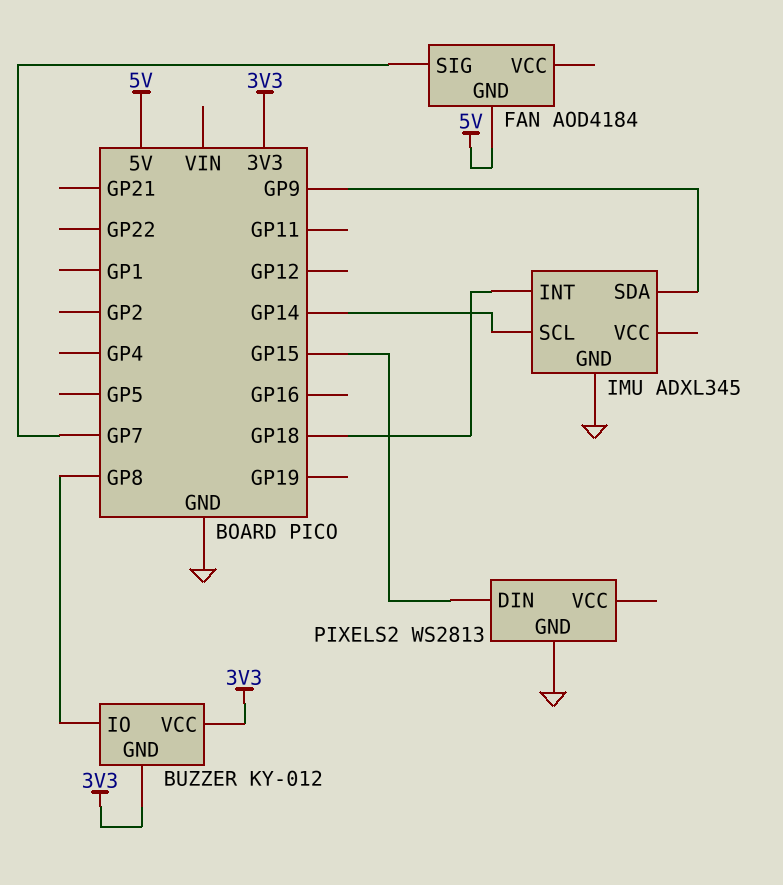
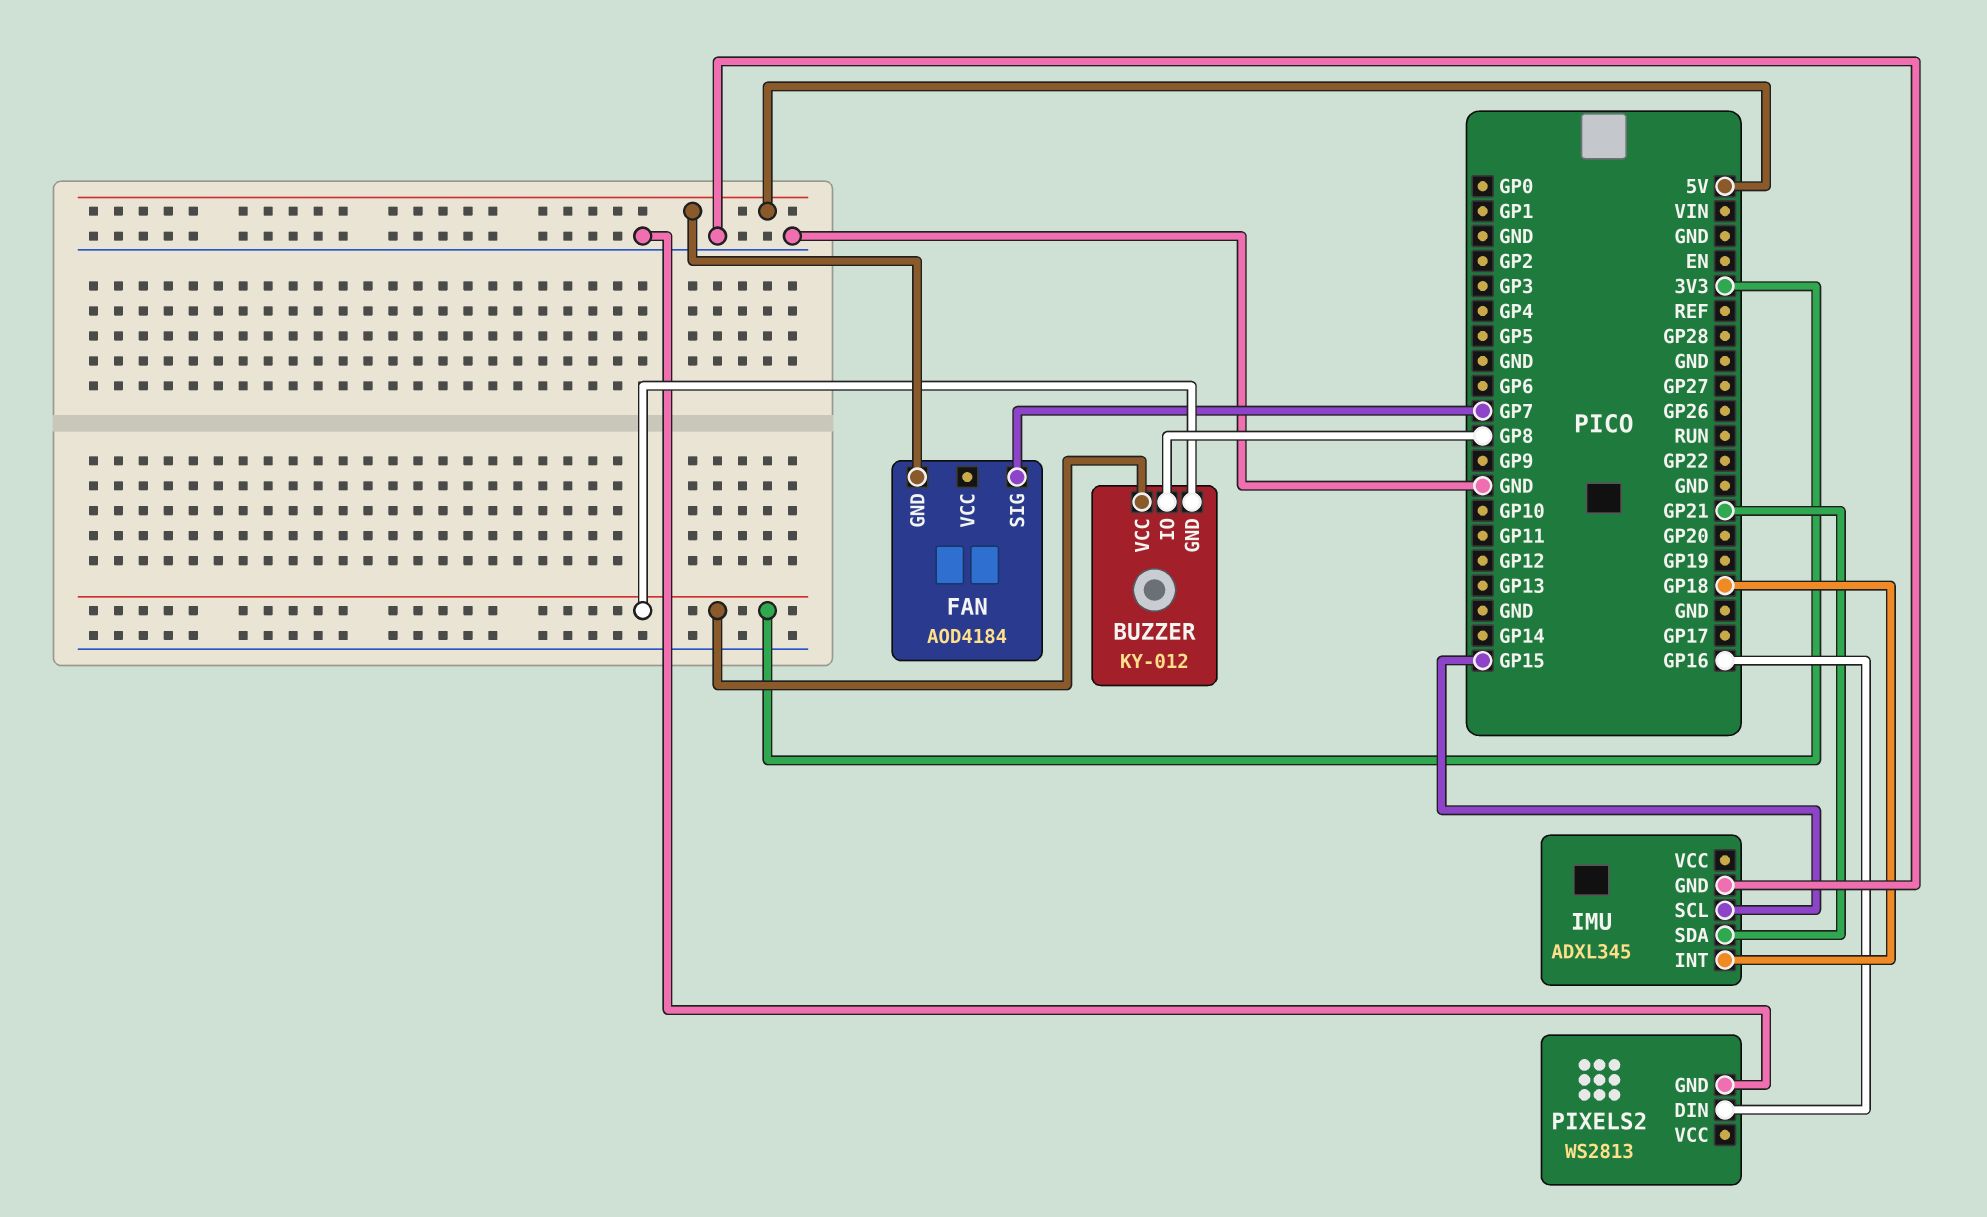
IMU pin SCL: GP14 -> GP15
IMU pin SDA: GP9 -> GP21
PIXELS2 pin DIN: GP15 -> GP16

